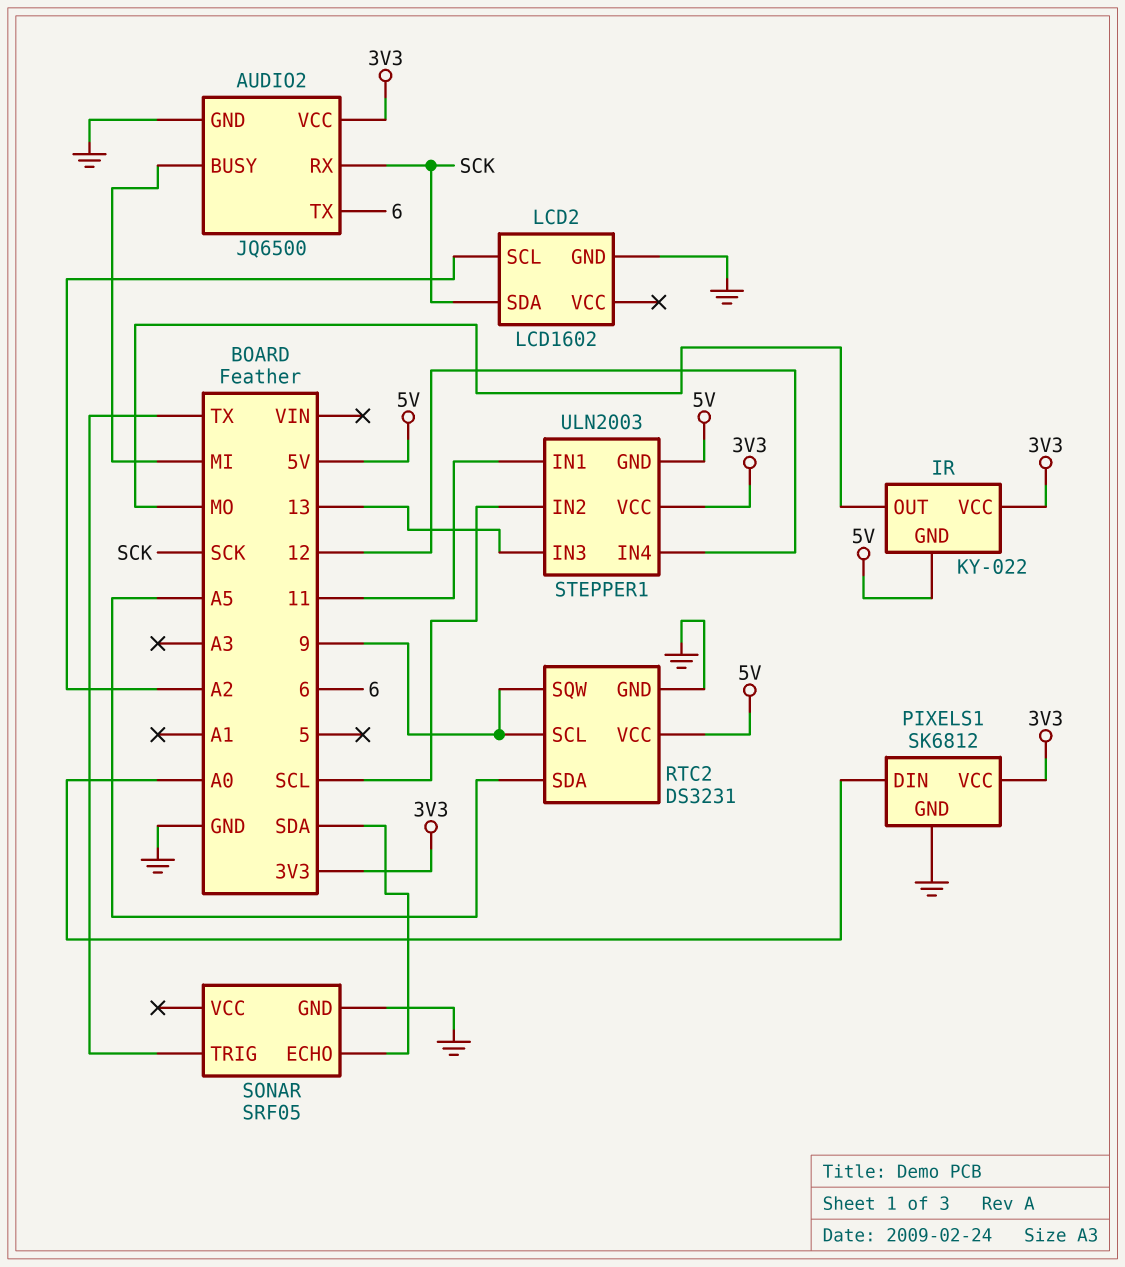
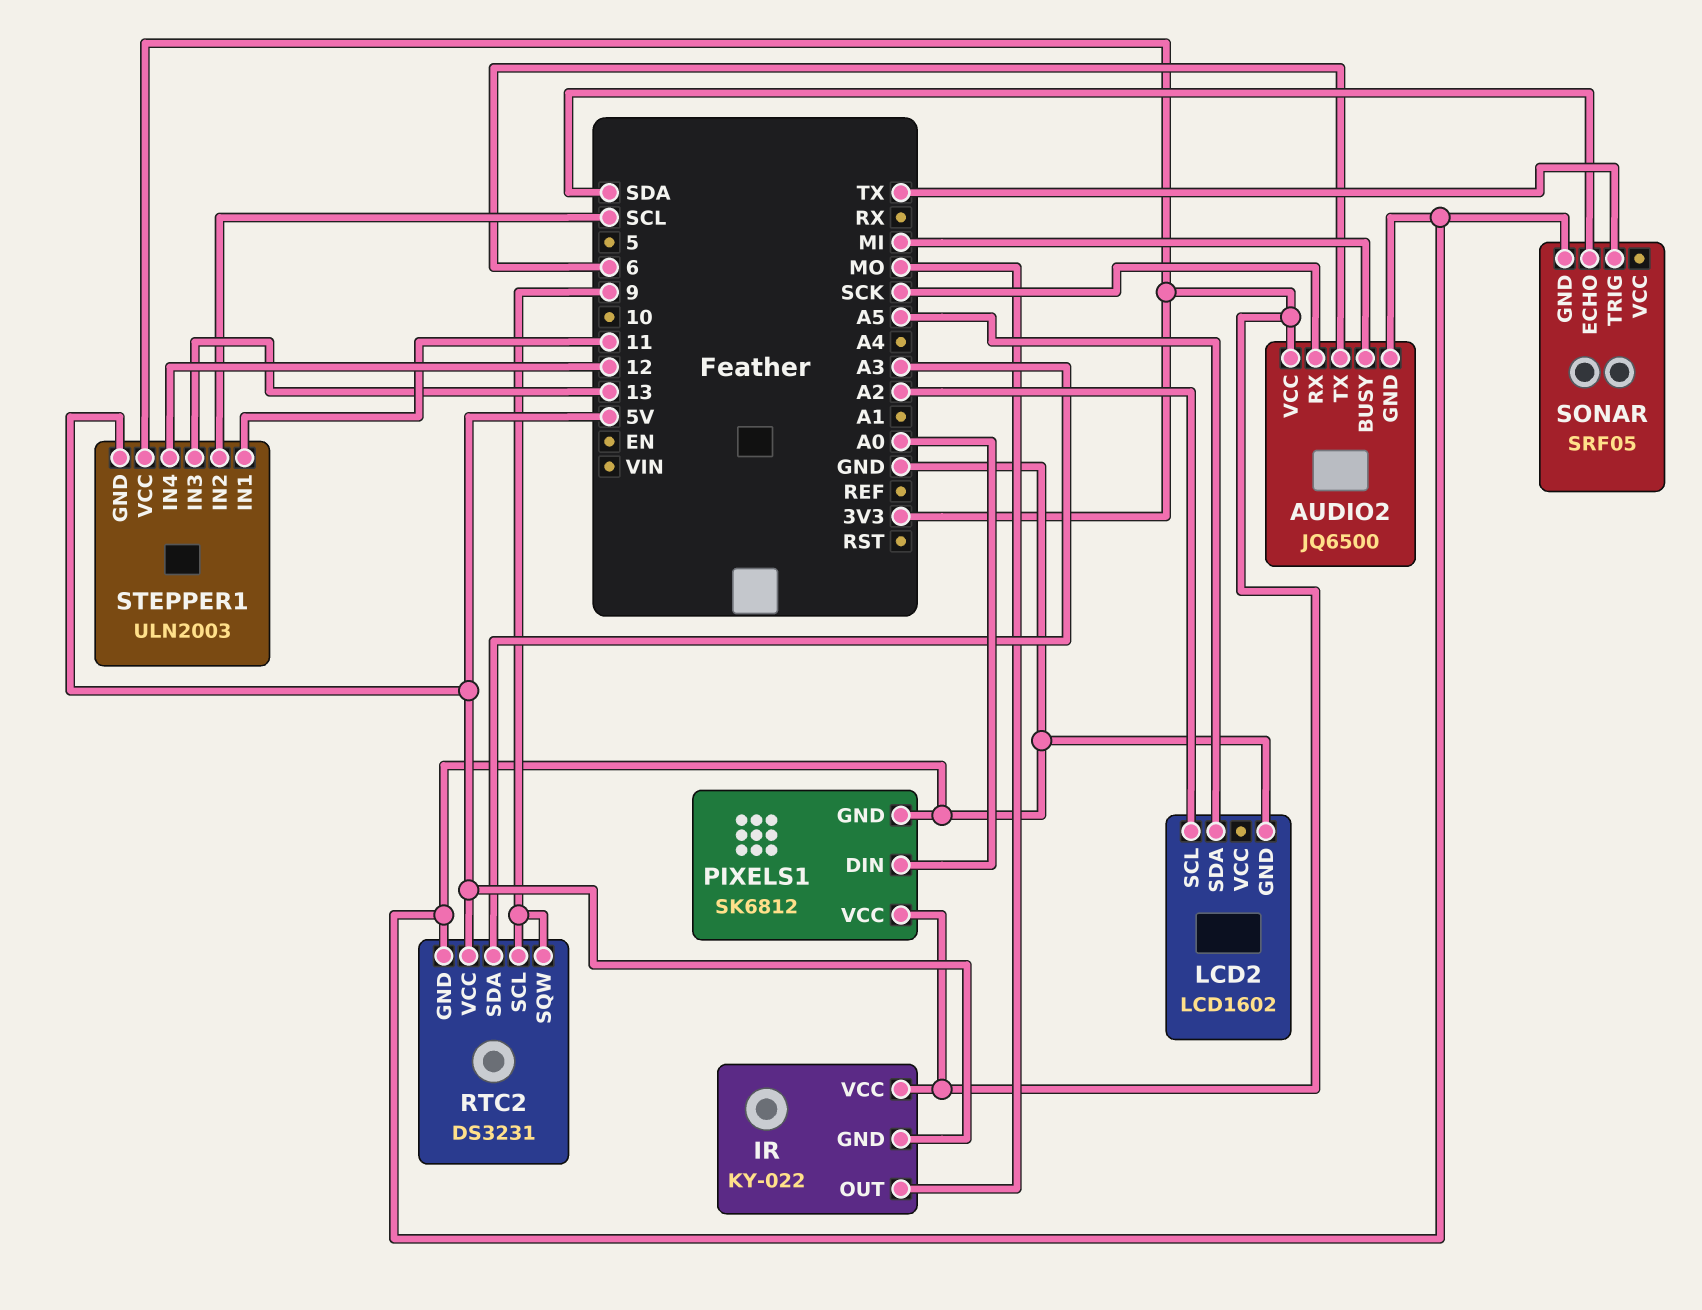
LCD2 pin SDA: SCK -> A5
RTC2 pin SDA: A5 -> A3

